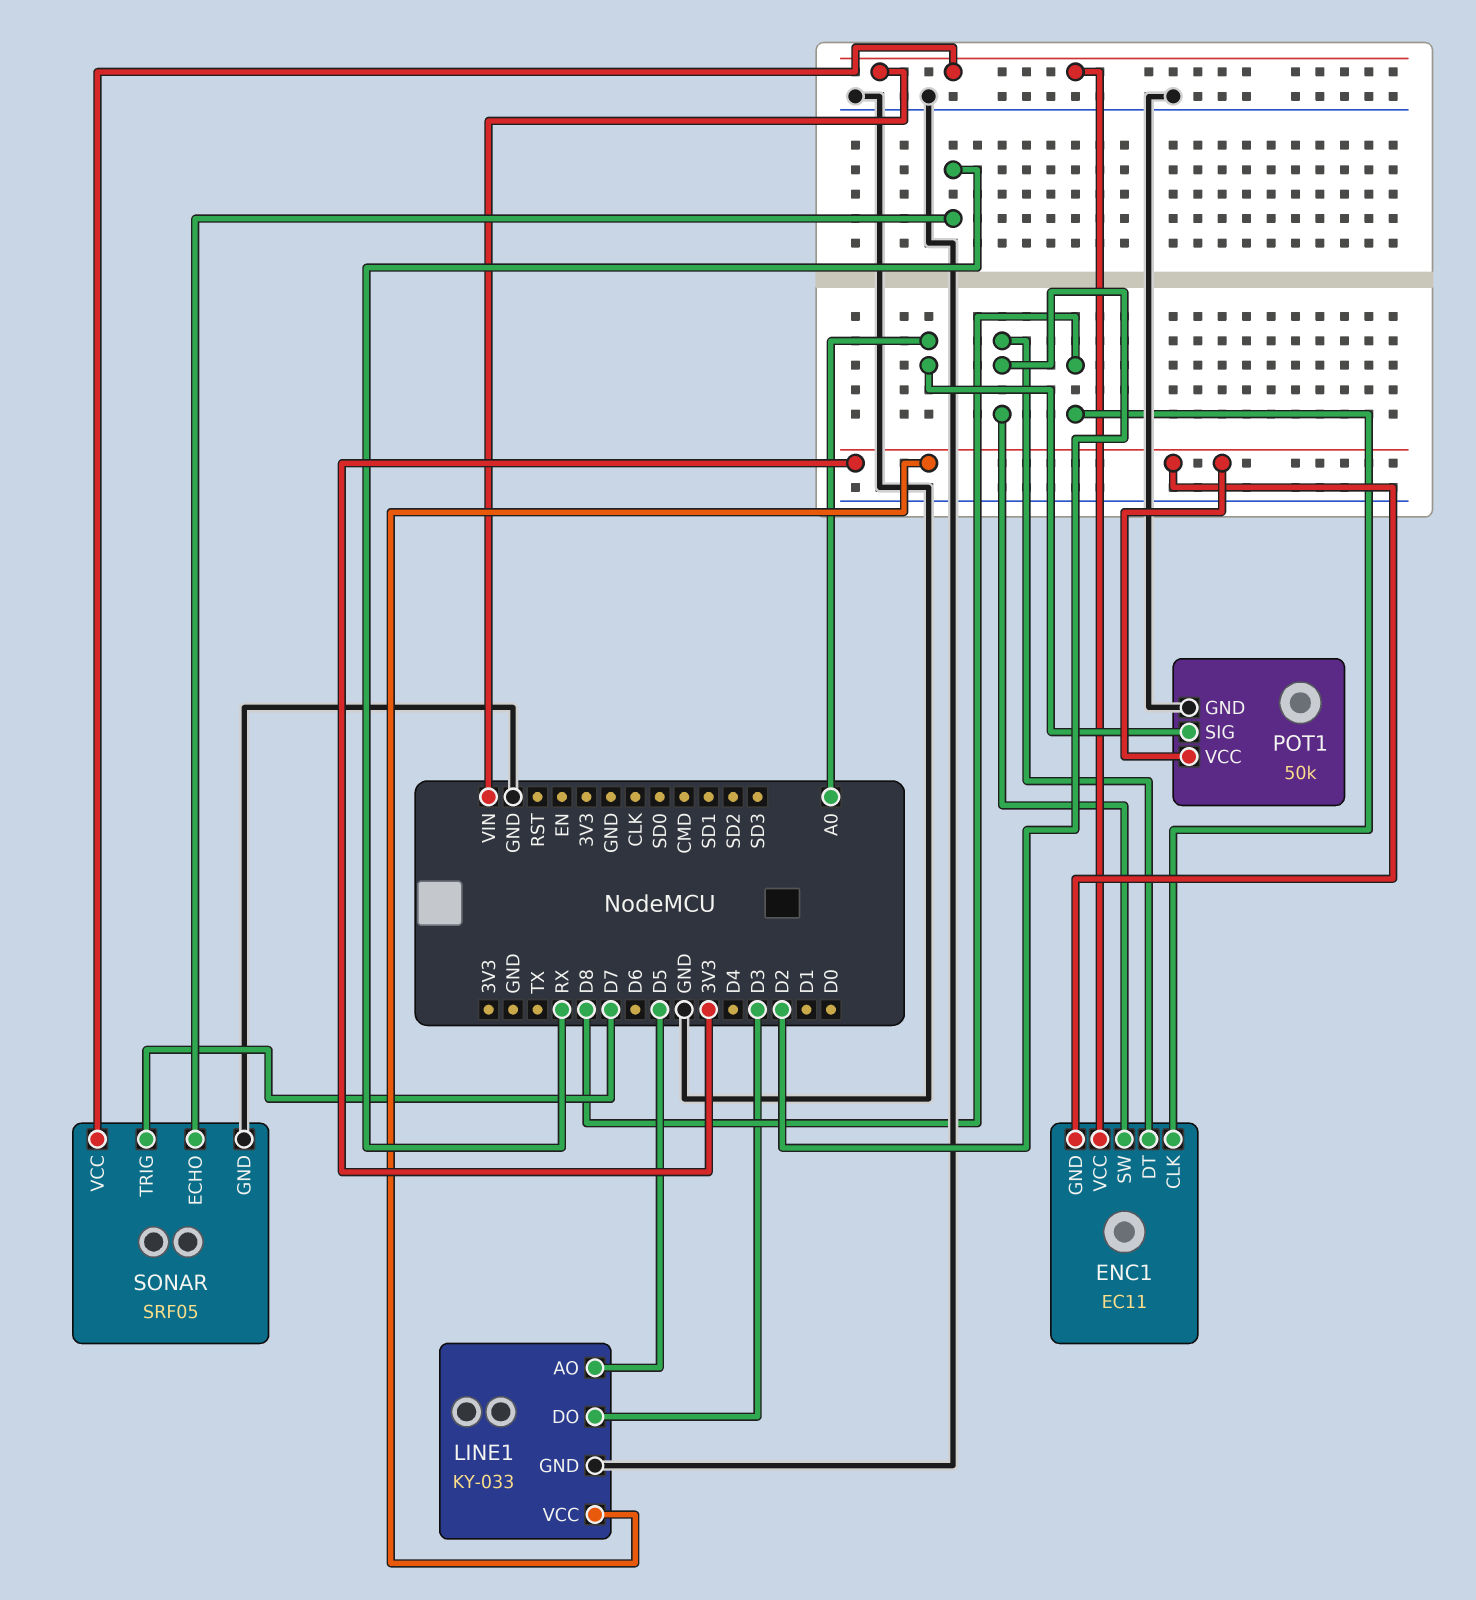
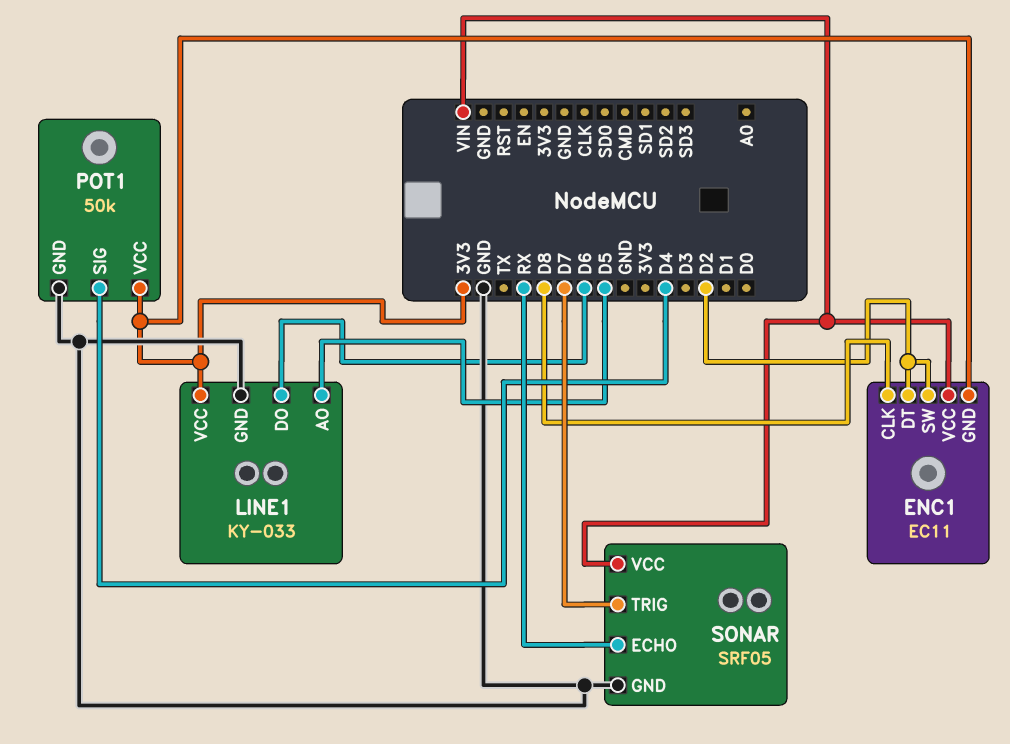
LINE1 pin DO: D3 -> D6
POT1 pin SIG: A0 -> D4

